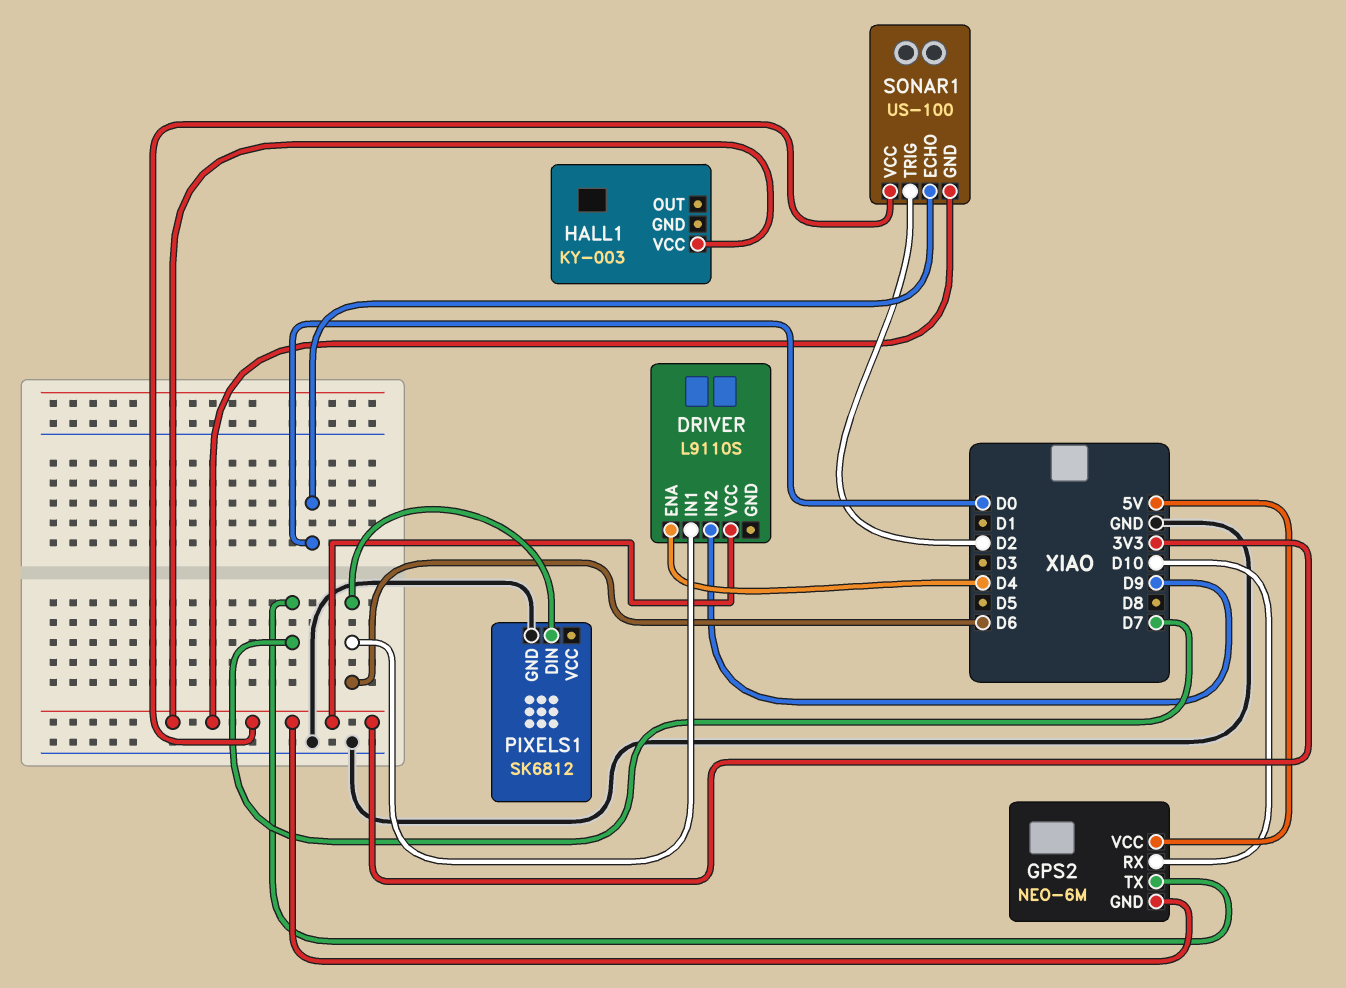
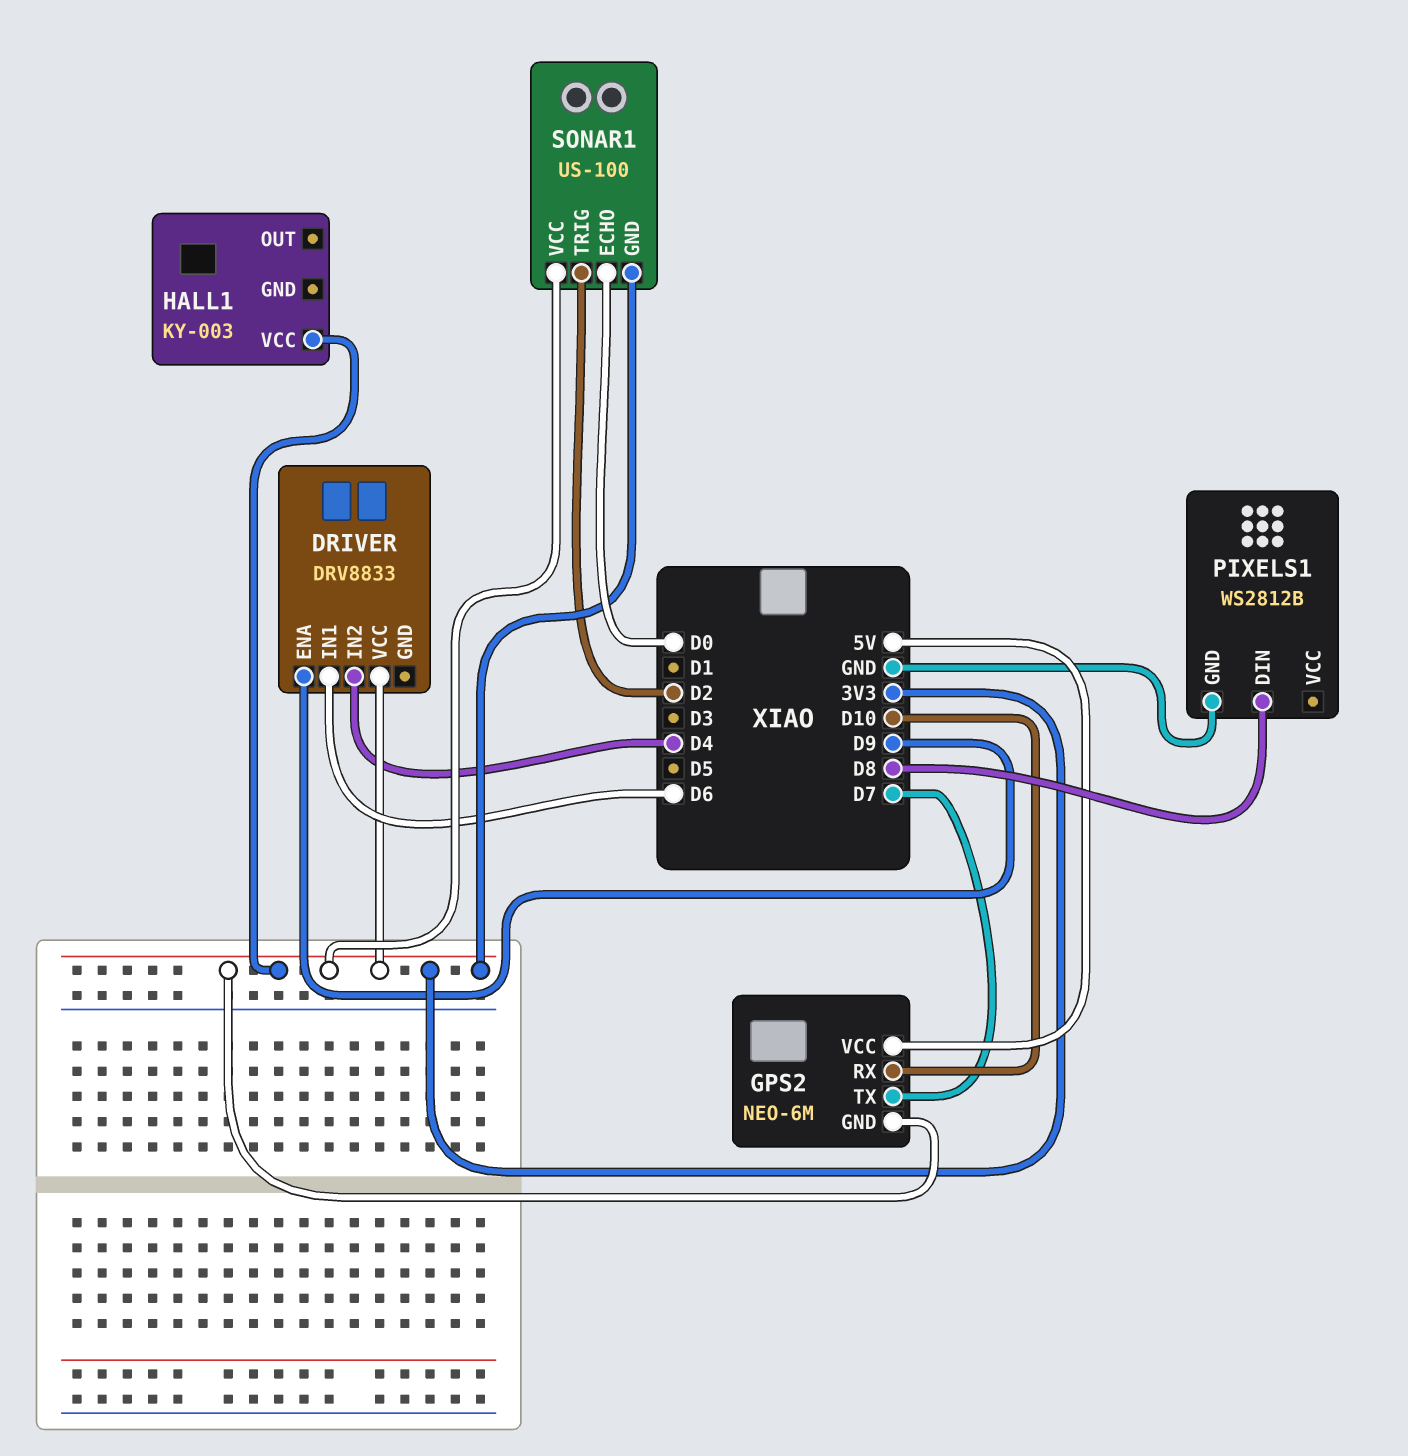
DRIVER: L9110S -> DRV8833
DRIVER pin ENA: D4 -> D9
DRIVER pin IN2: D9 -> D4
PIXELS1: SK6812 -> WS2812B
PIXELS1 pin DIN: D6 -> D8

